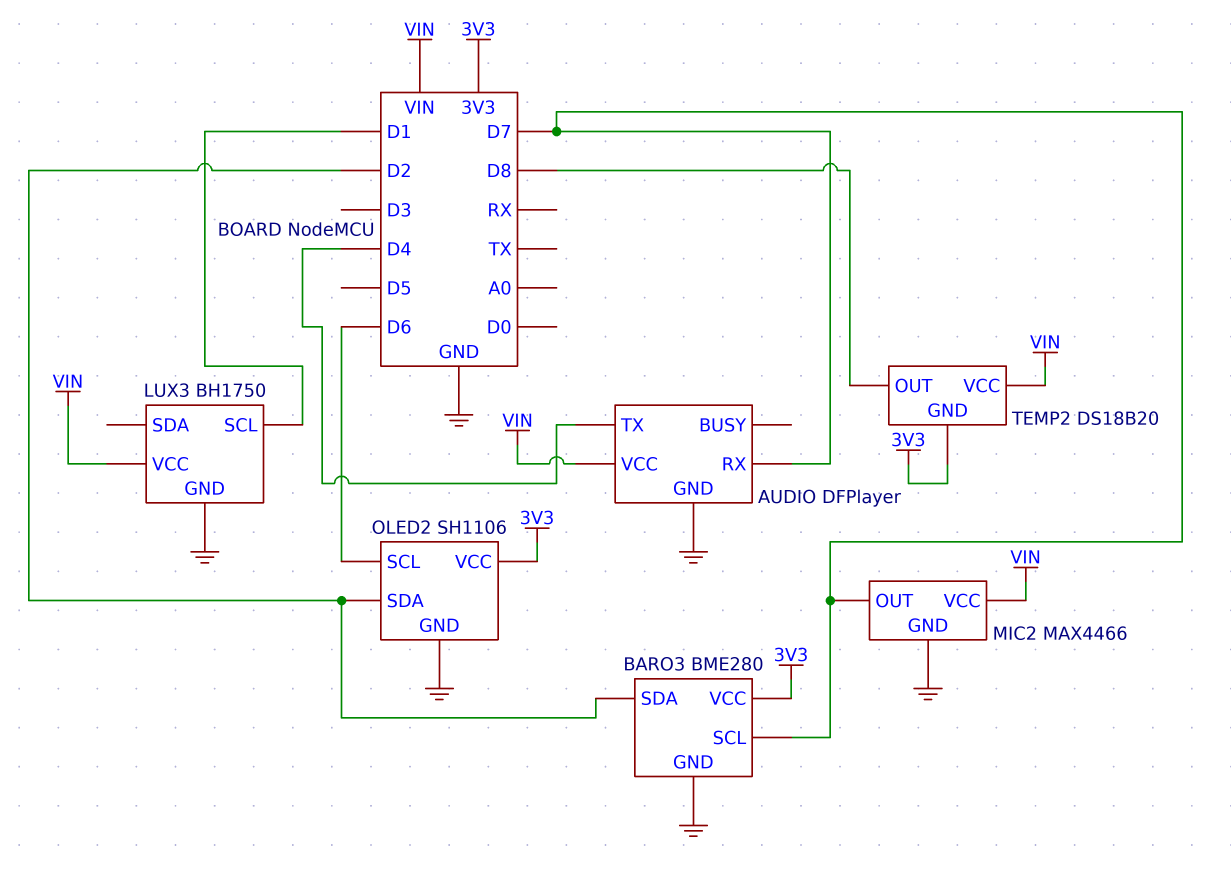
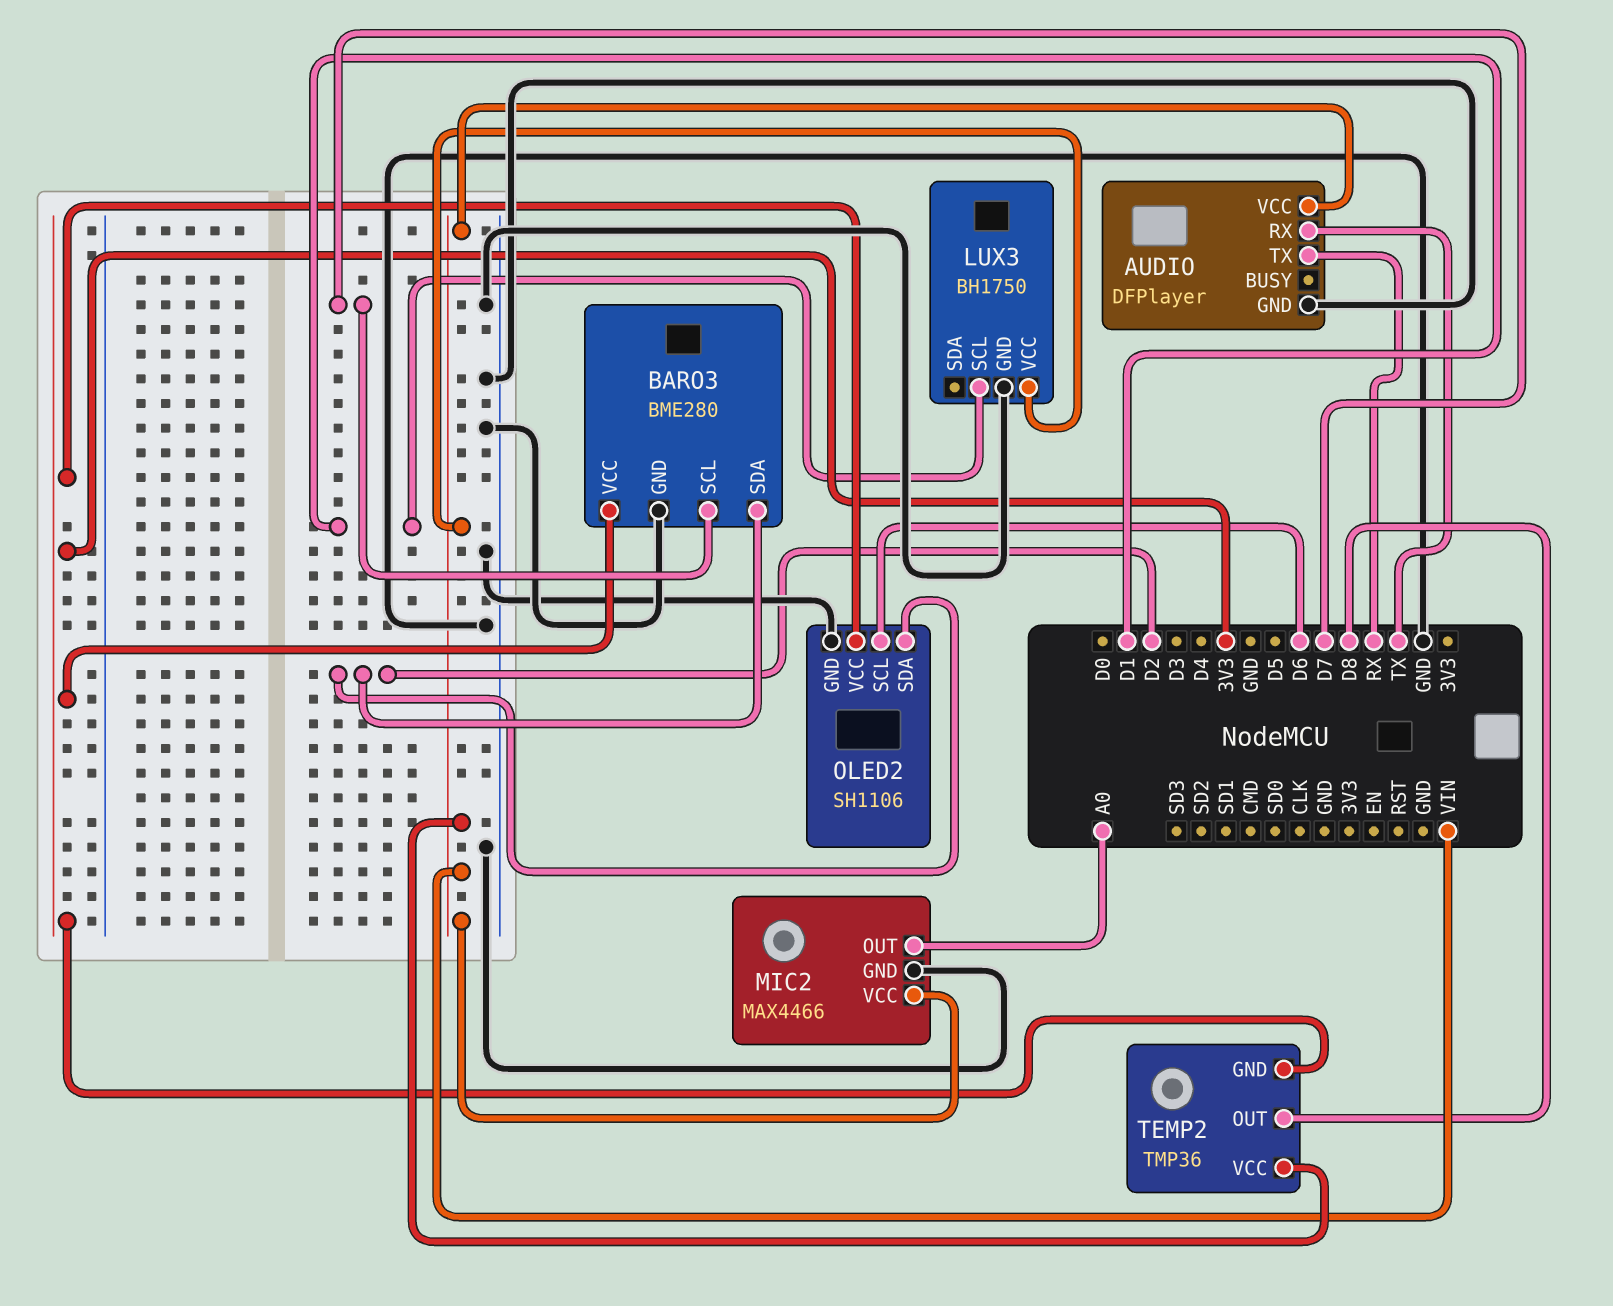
AUDIO pin RX: D7 -> TX
AUDIO pin TX: D4 -> RX
MIC2 pin OUT: D7 -> A0
TEMP2: DS18B20 -> TMP36

